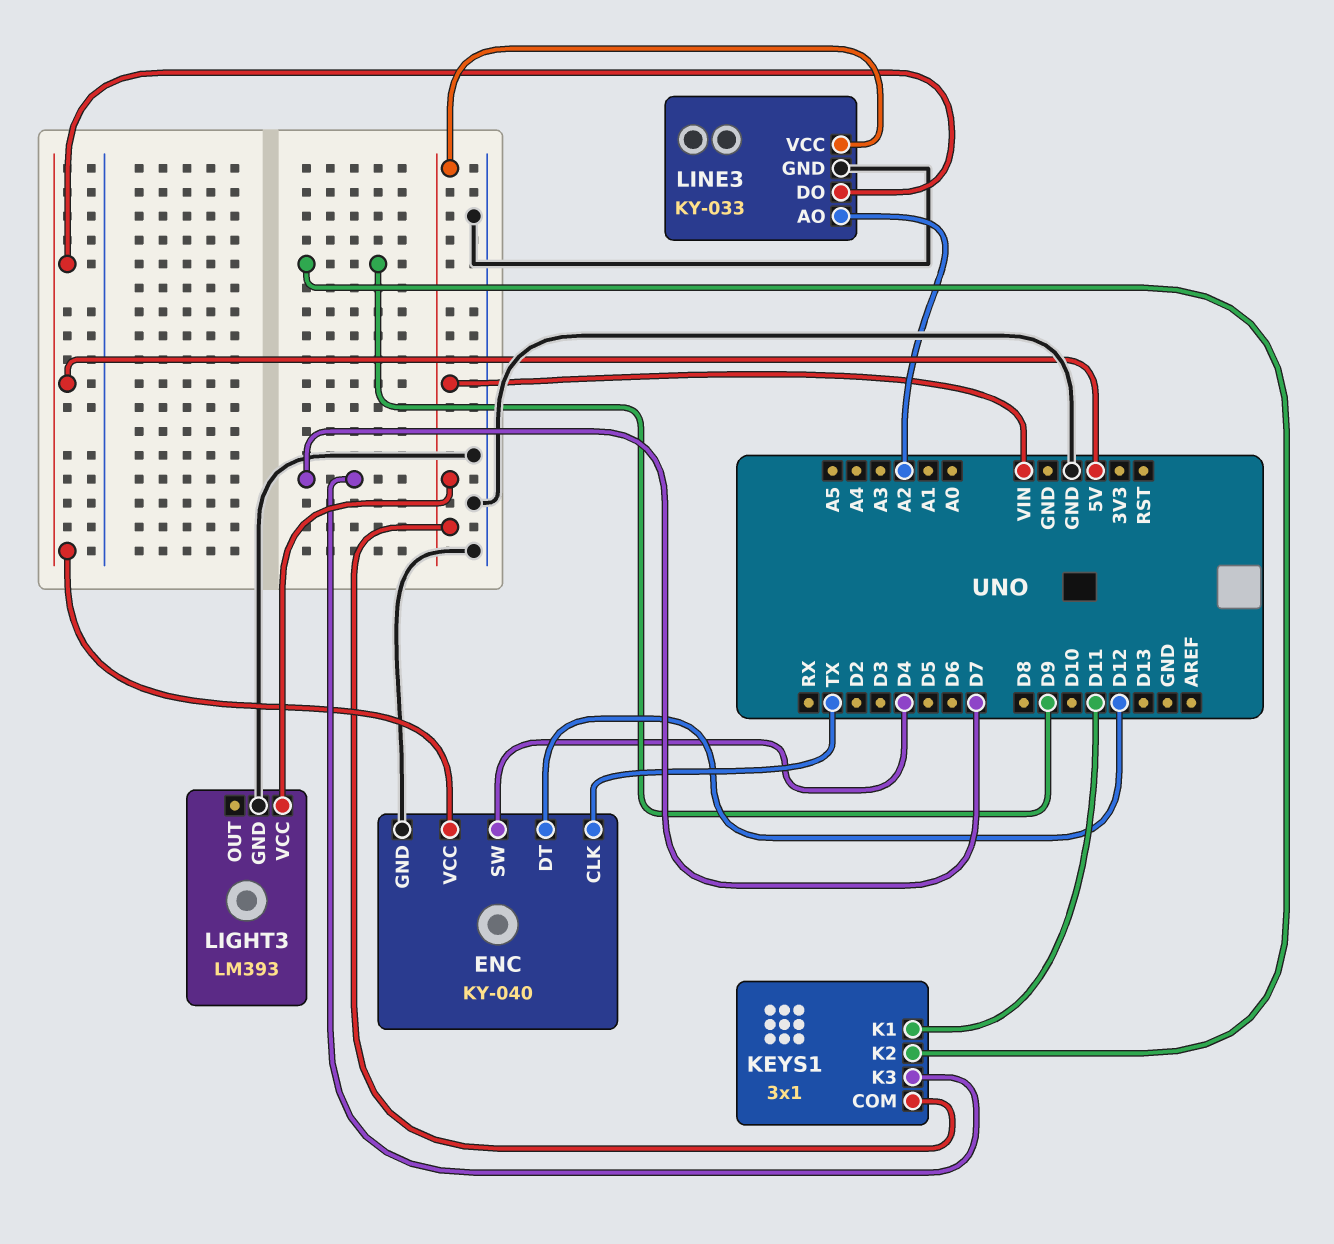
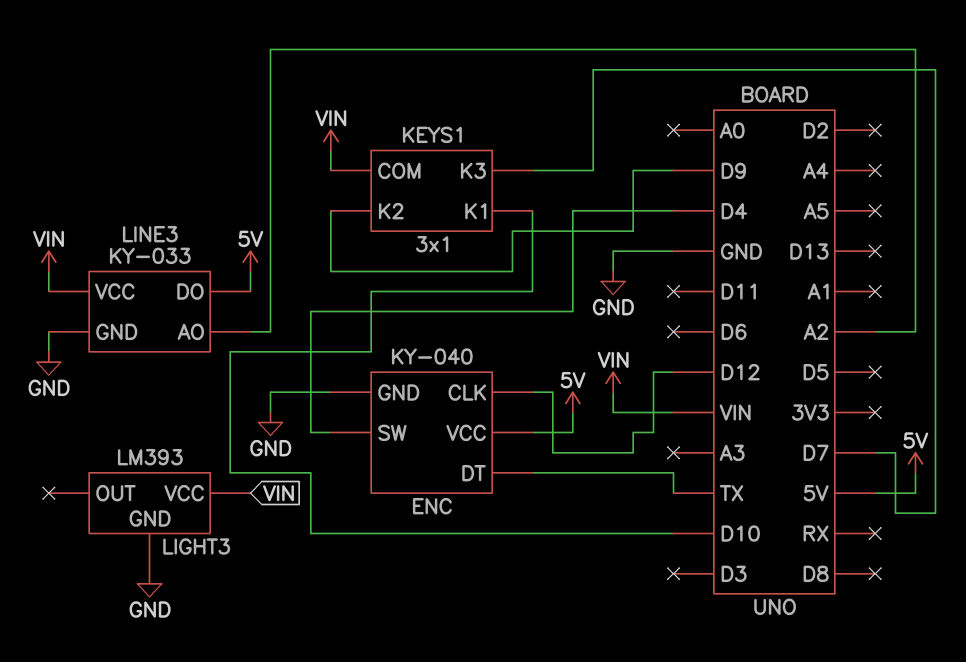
ENC pin CLK: TX -> D12
ENC pin DT: D12 -> TX
KEYS1 pin K1: D11 -> D10

